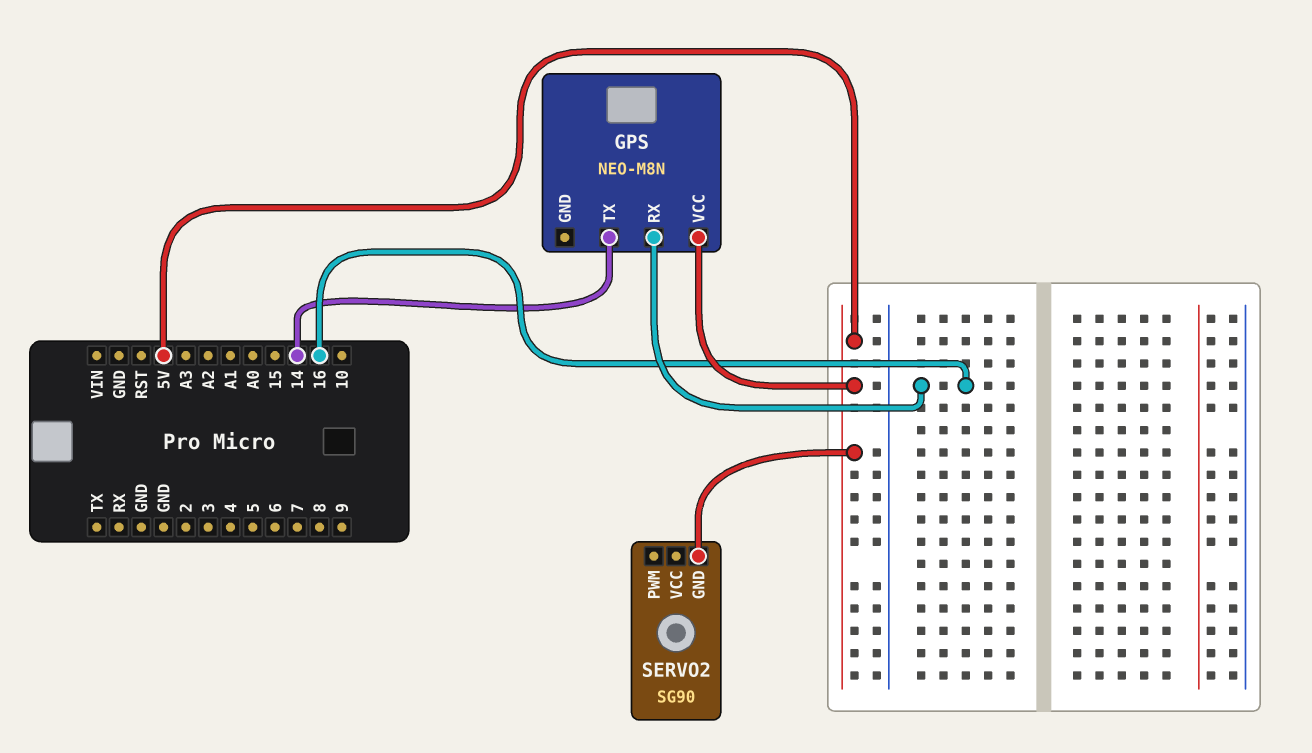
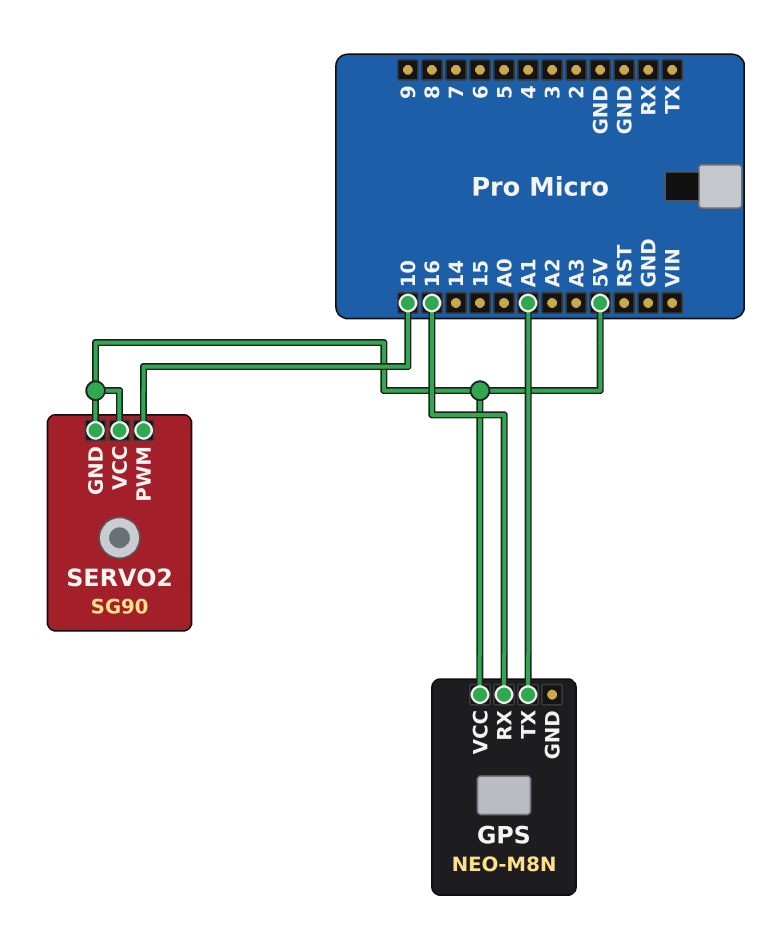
GPS pin TX: 14 -> A1
SERVO2 pin PWM: none -> 10
SERVO2 pin VCC: none -> 5V

